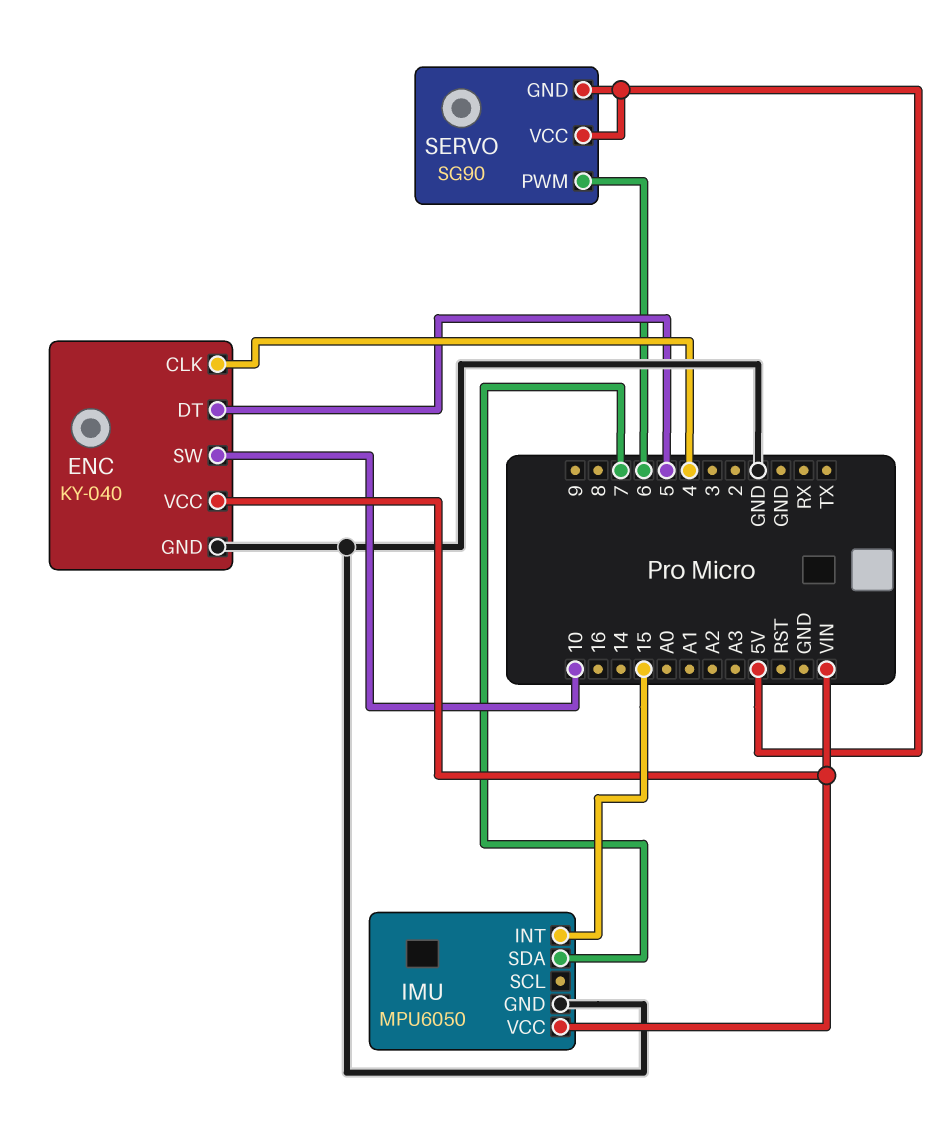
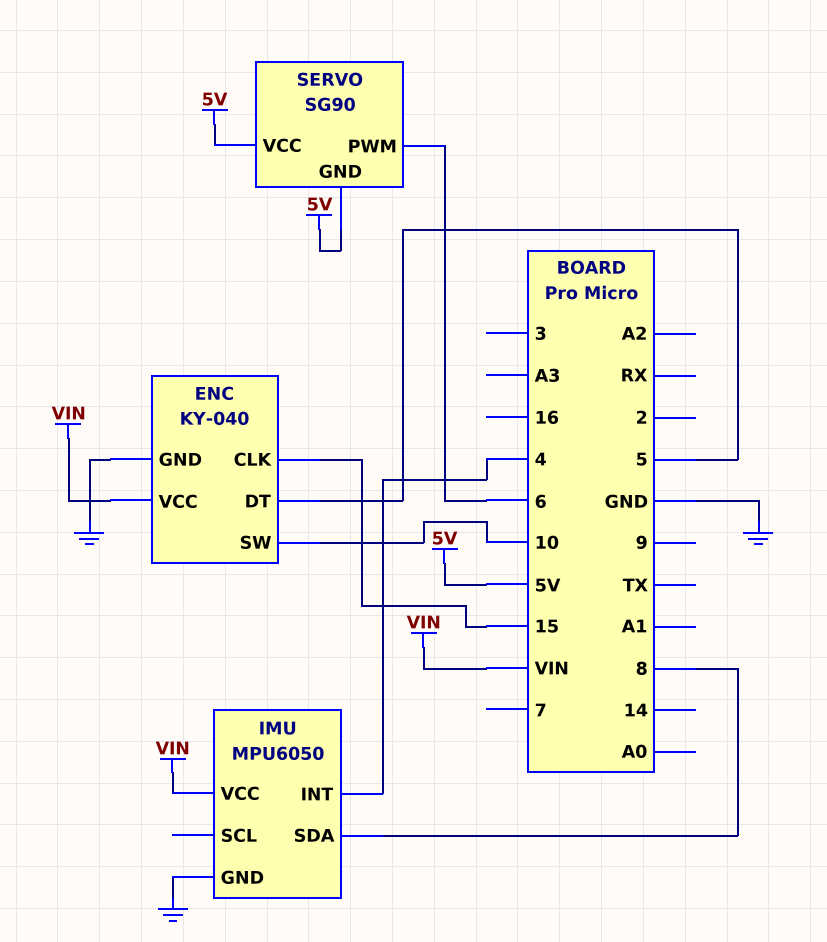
ENC pin CLK: 4 -> 15
IMU pin INT: 15 -> 4
IMU pin SDA: 7 -> 8

